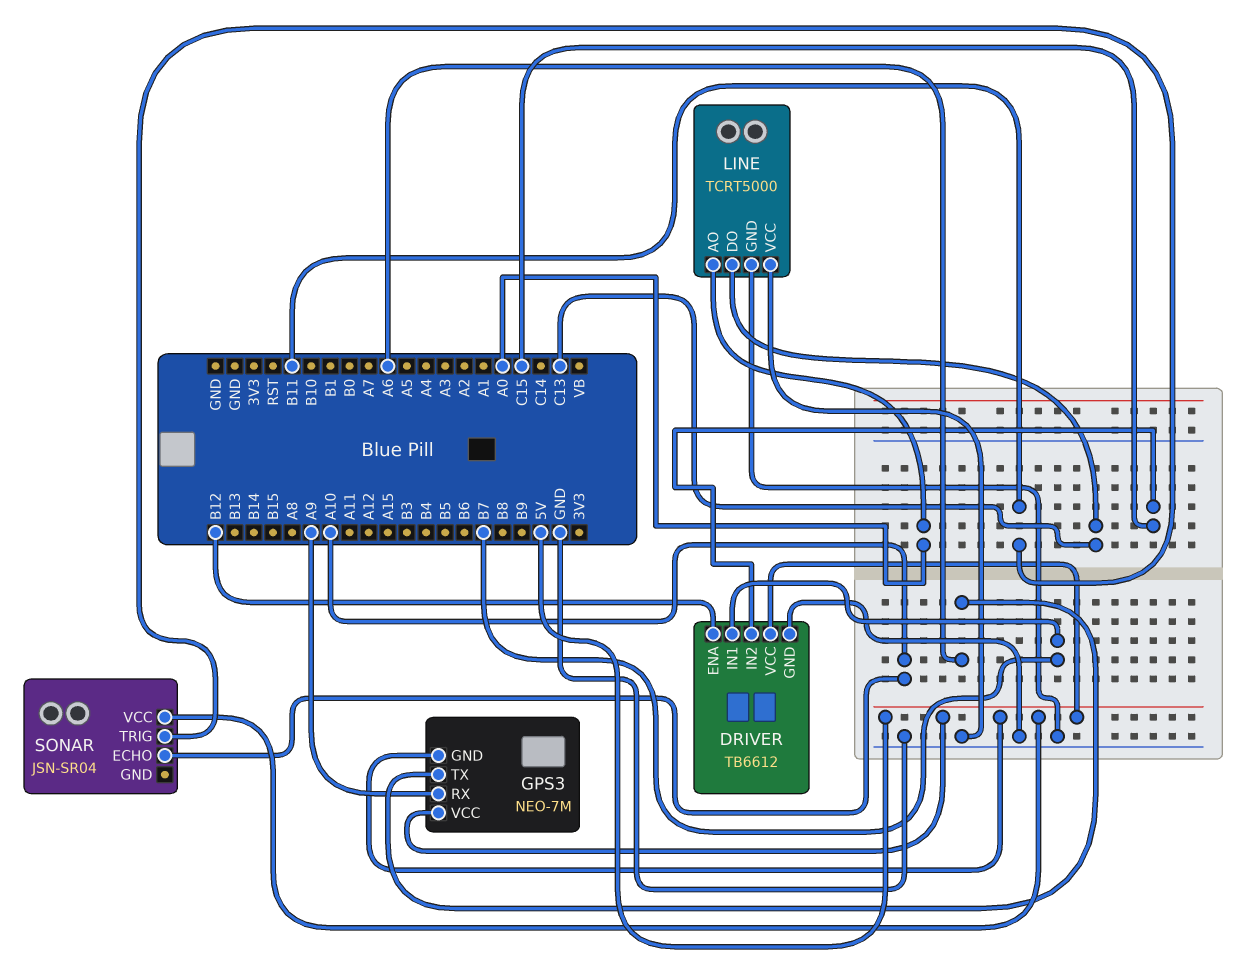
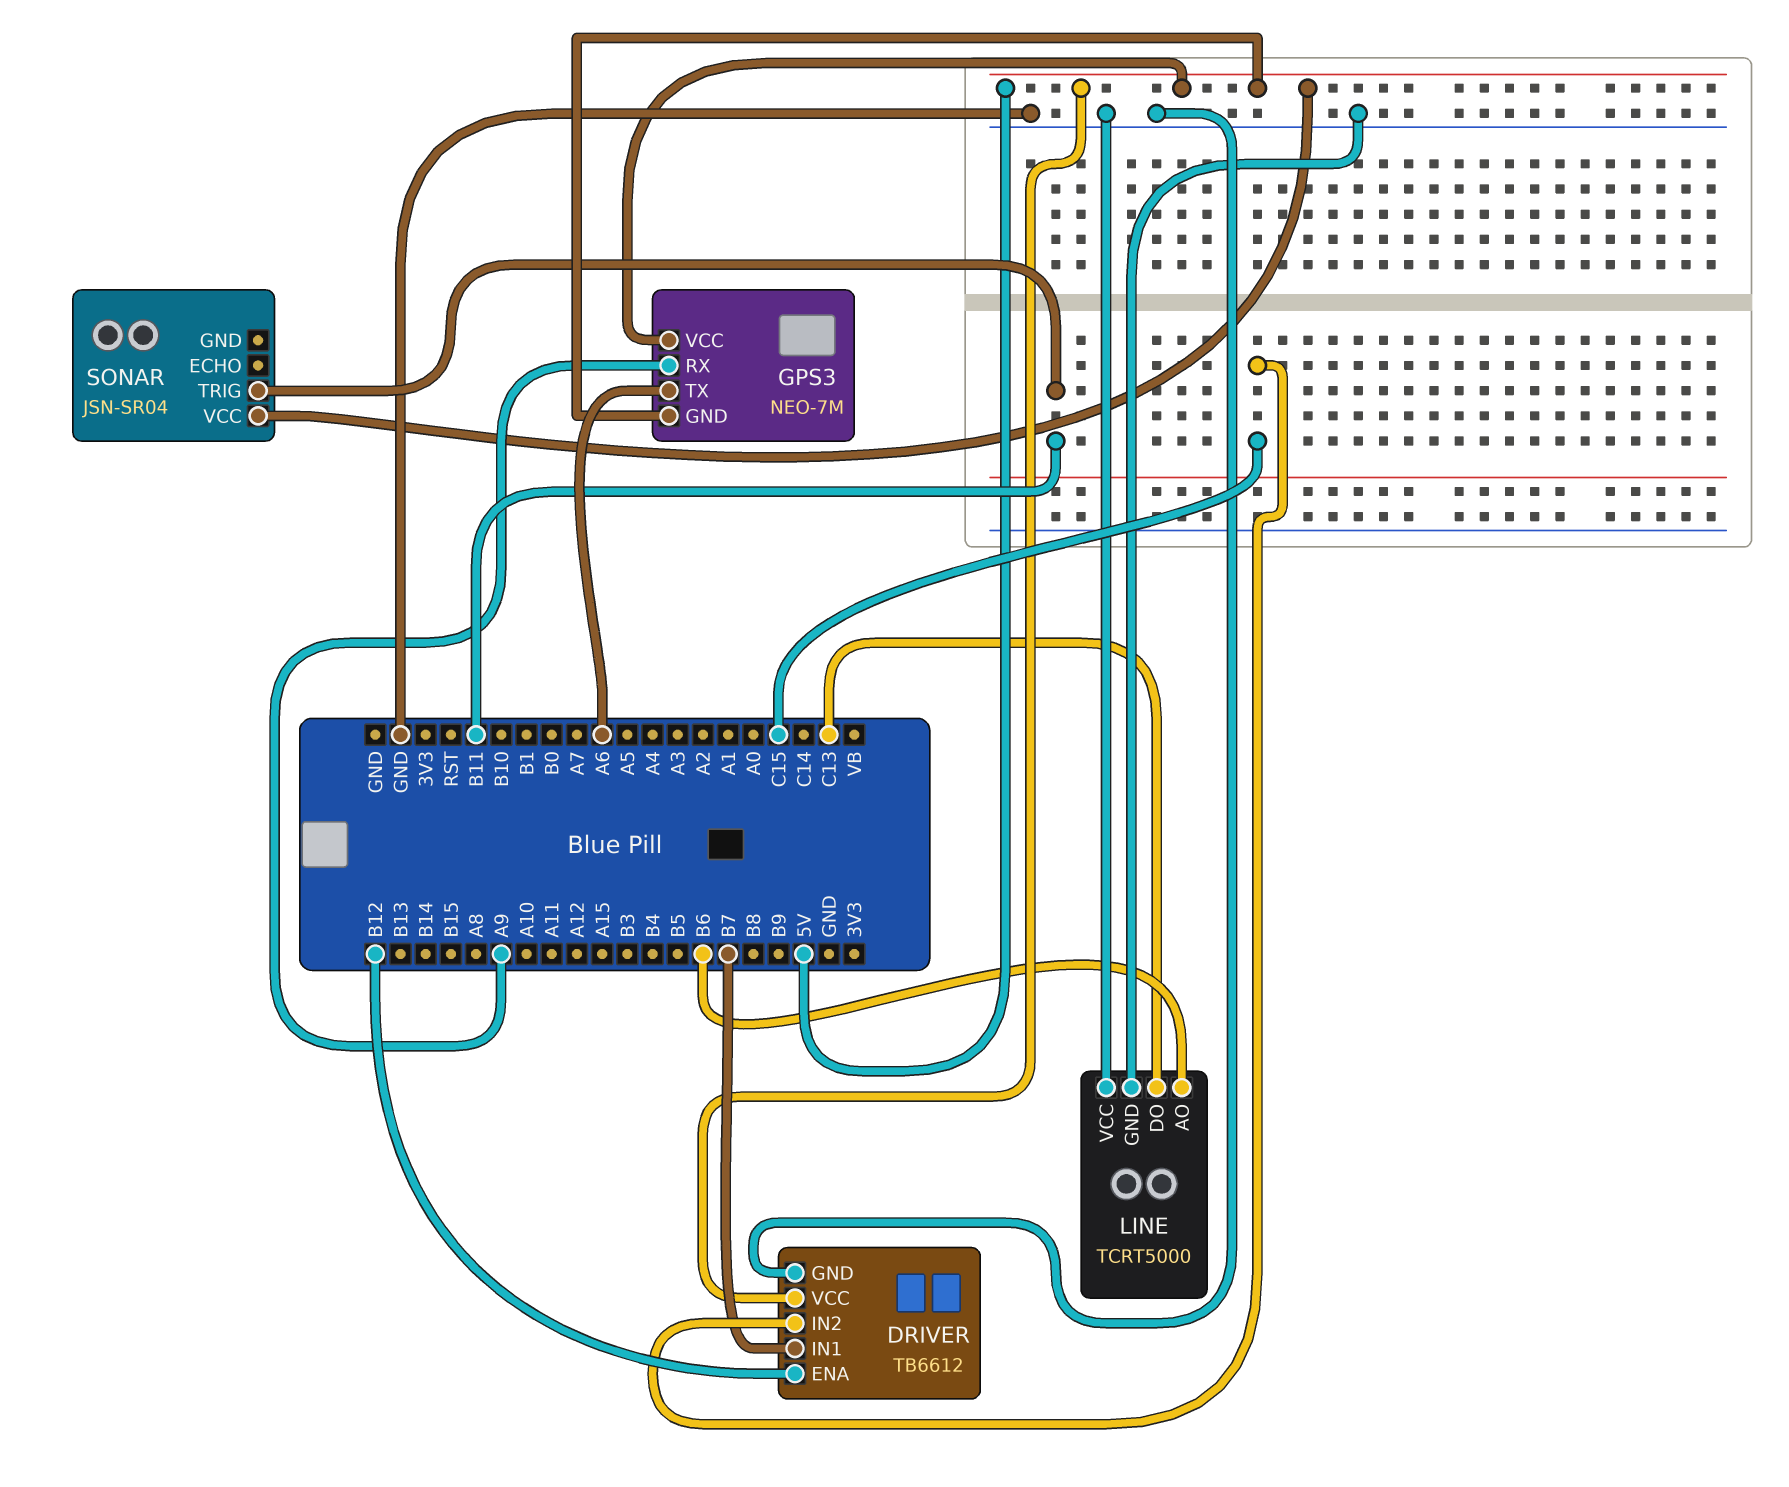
LINE pin AO: A0 -> B6
SONAR pin ECHO: A10 -> none

